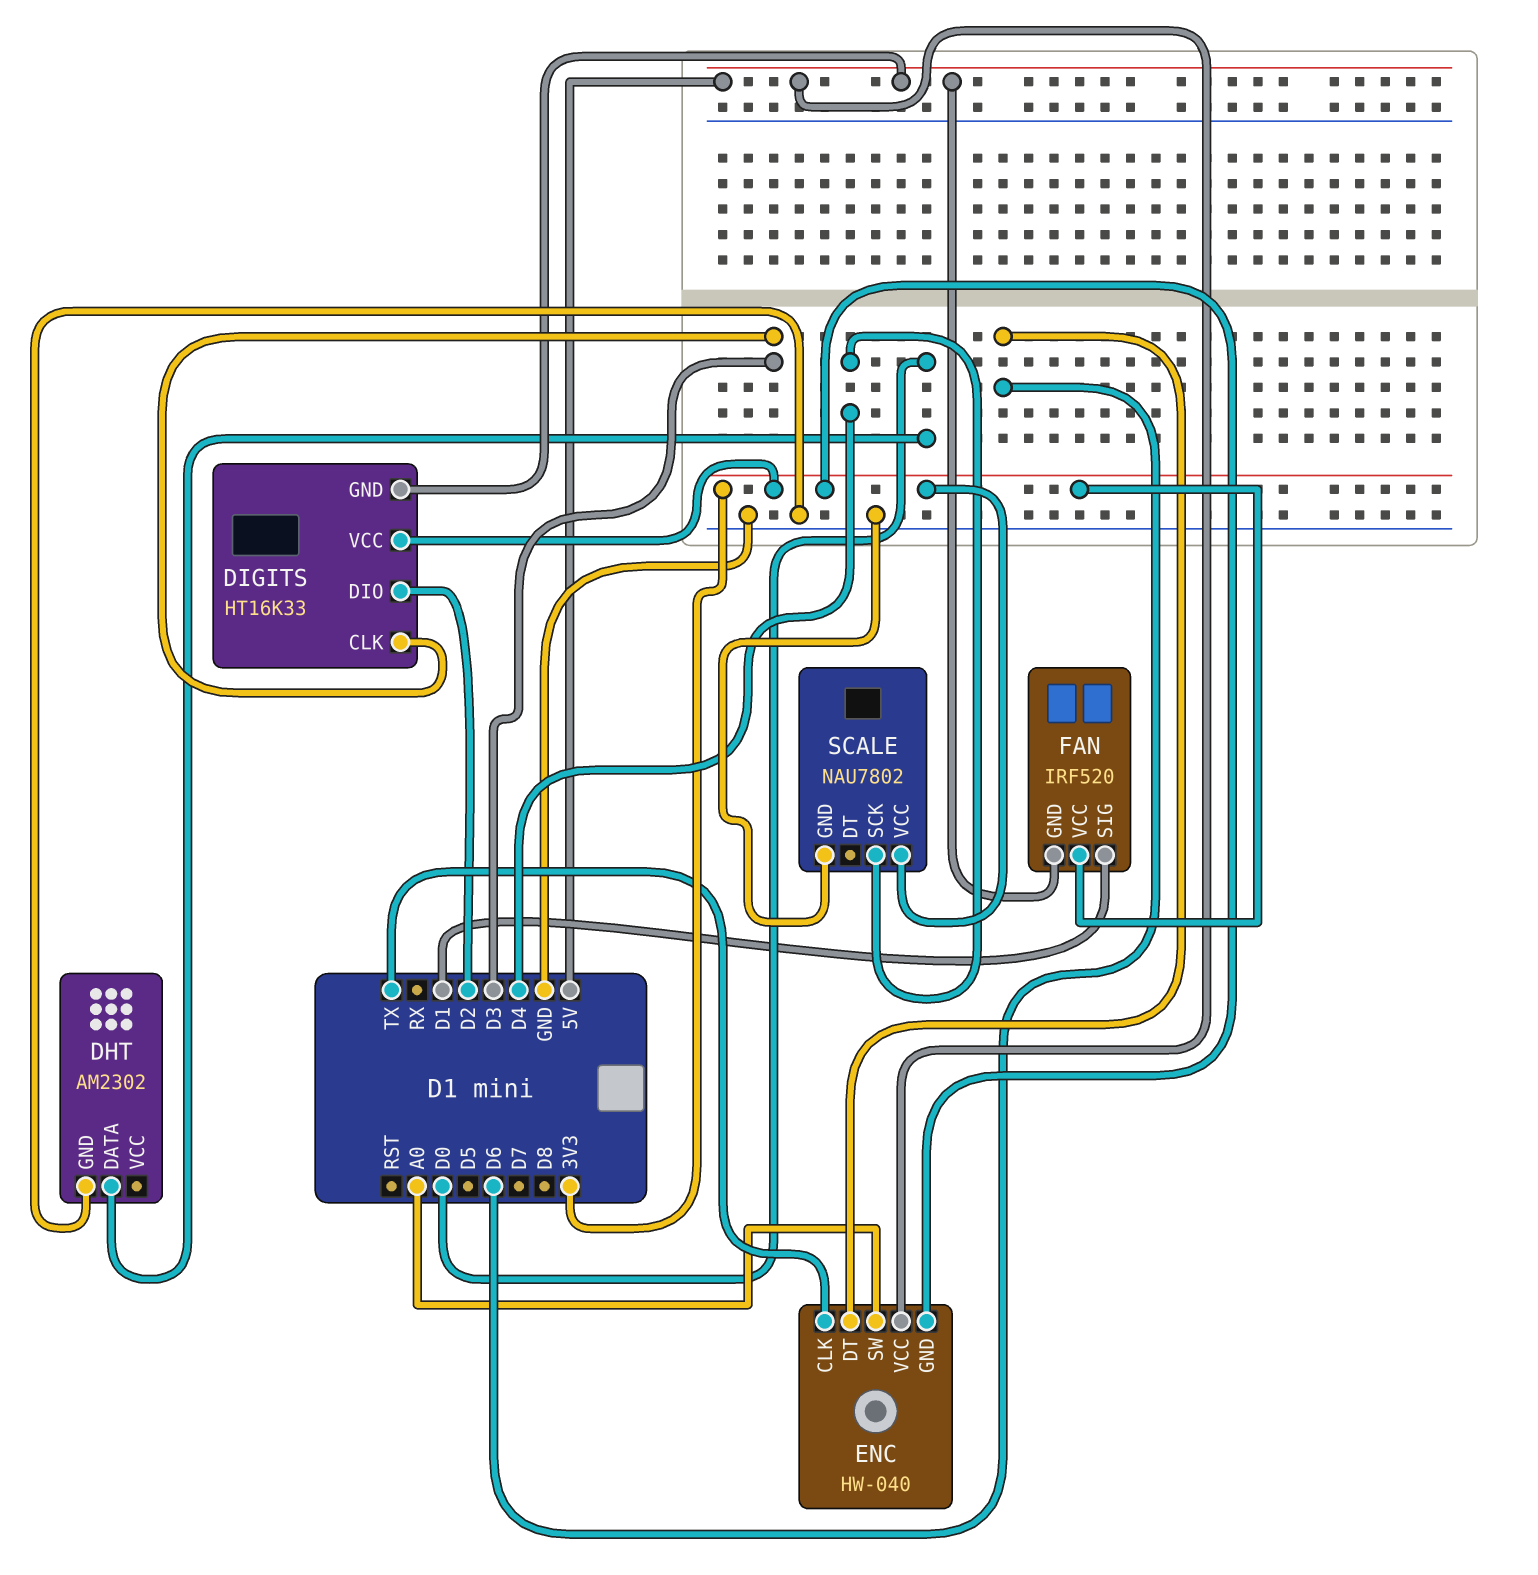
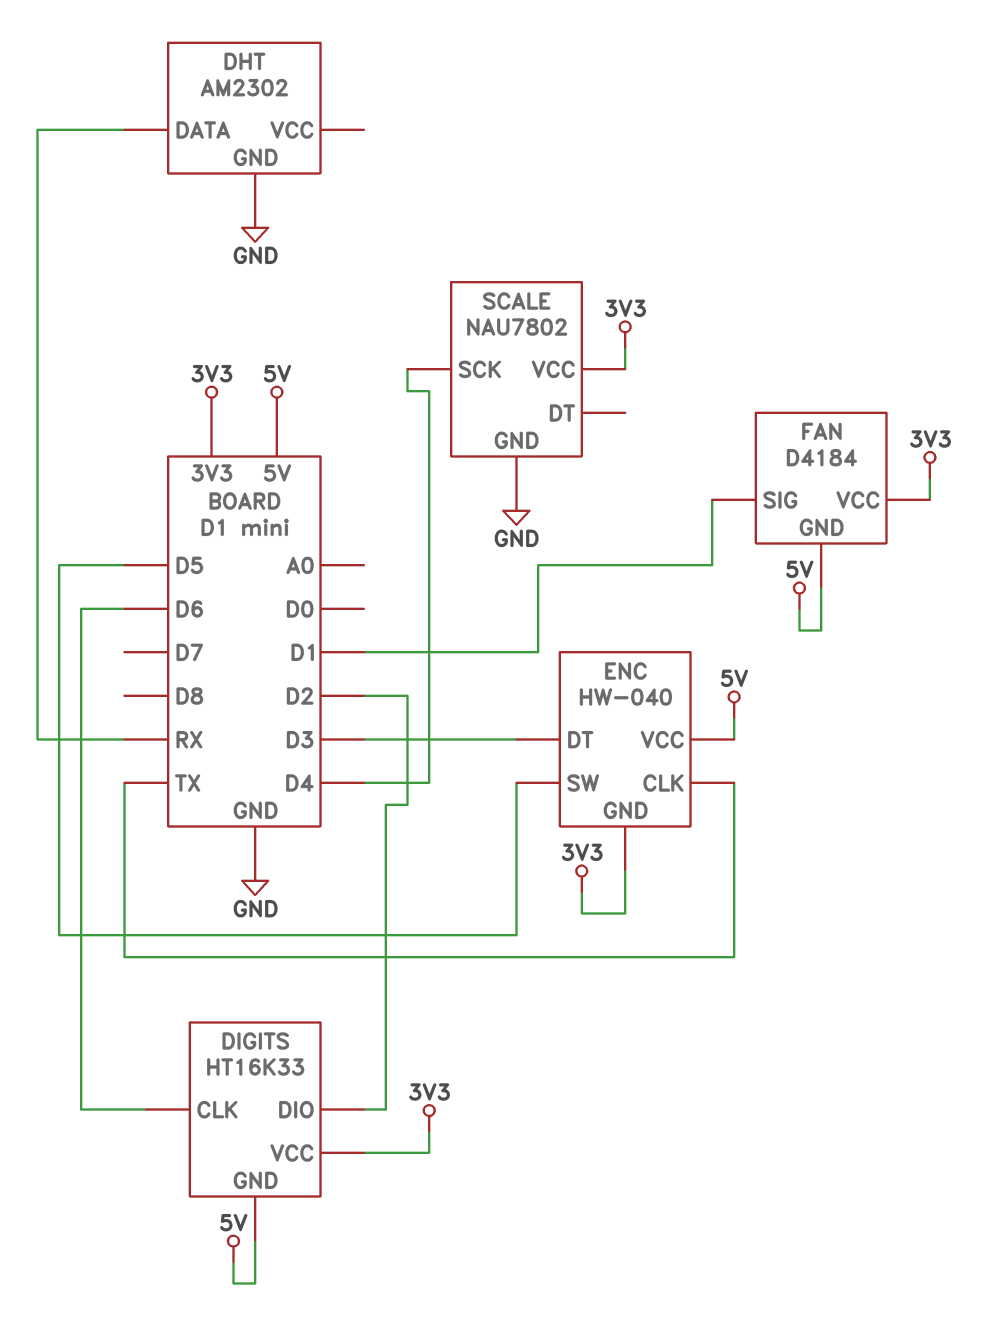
DHT pin DATA: D0 -> RX
DIGITS pin CLK: D3 -> D6
ENC pin DT: D6 -> D3
ENC pin SW: A0 -> D5
FAN: IRF520 -> D4184

